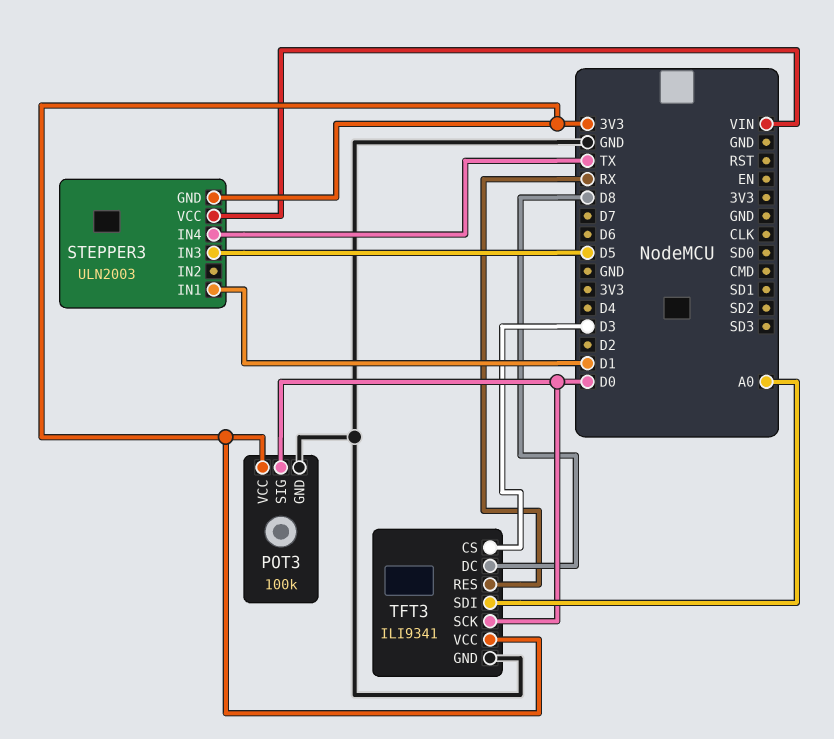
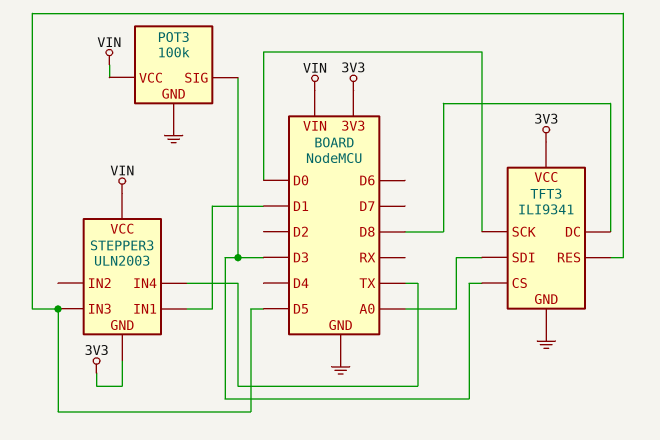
POT3 pin SIG: D0 -> D3
POT3 pin VCC: 3V3 -> VIN
TFT3 pin RES: RX -> D5

